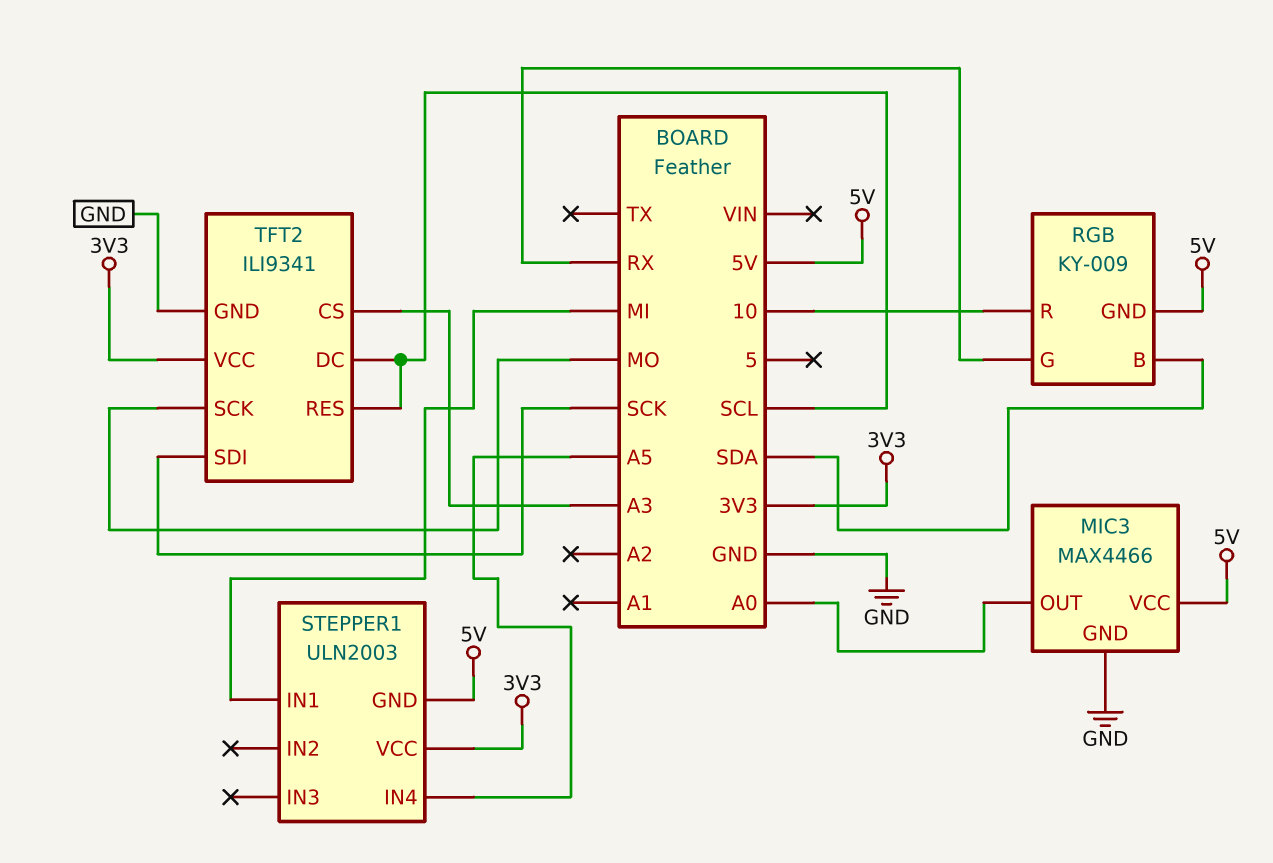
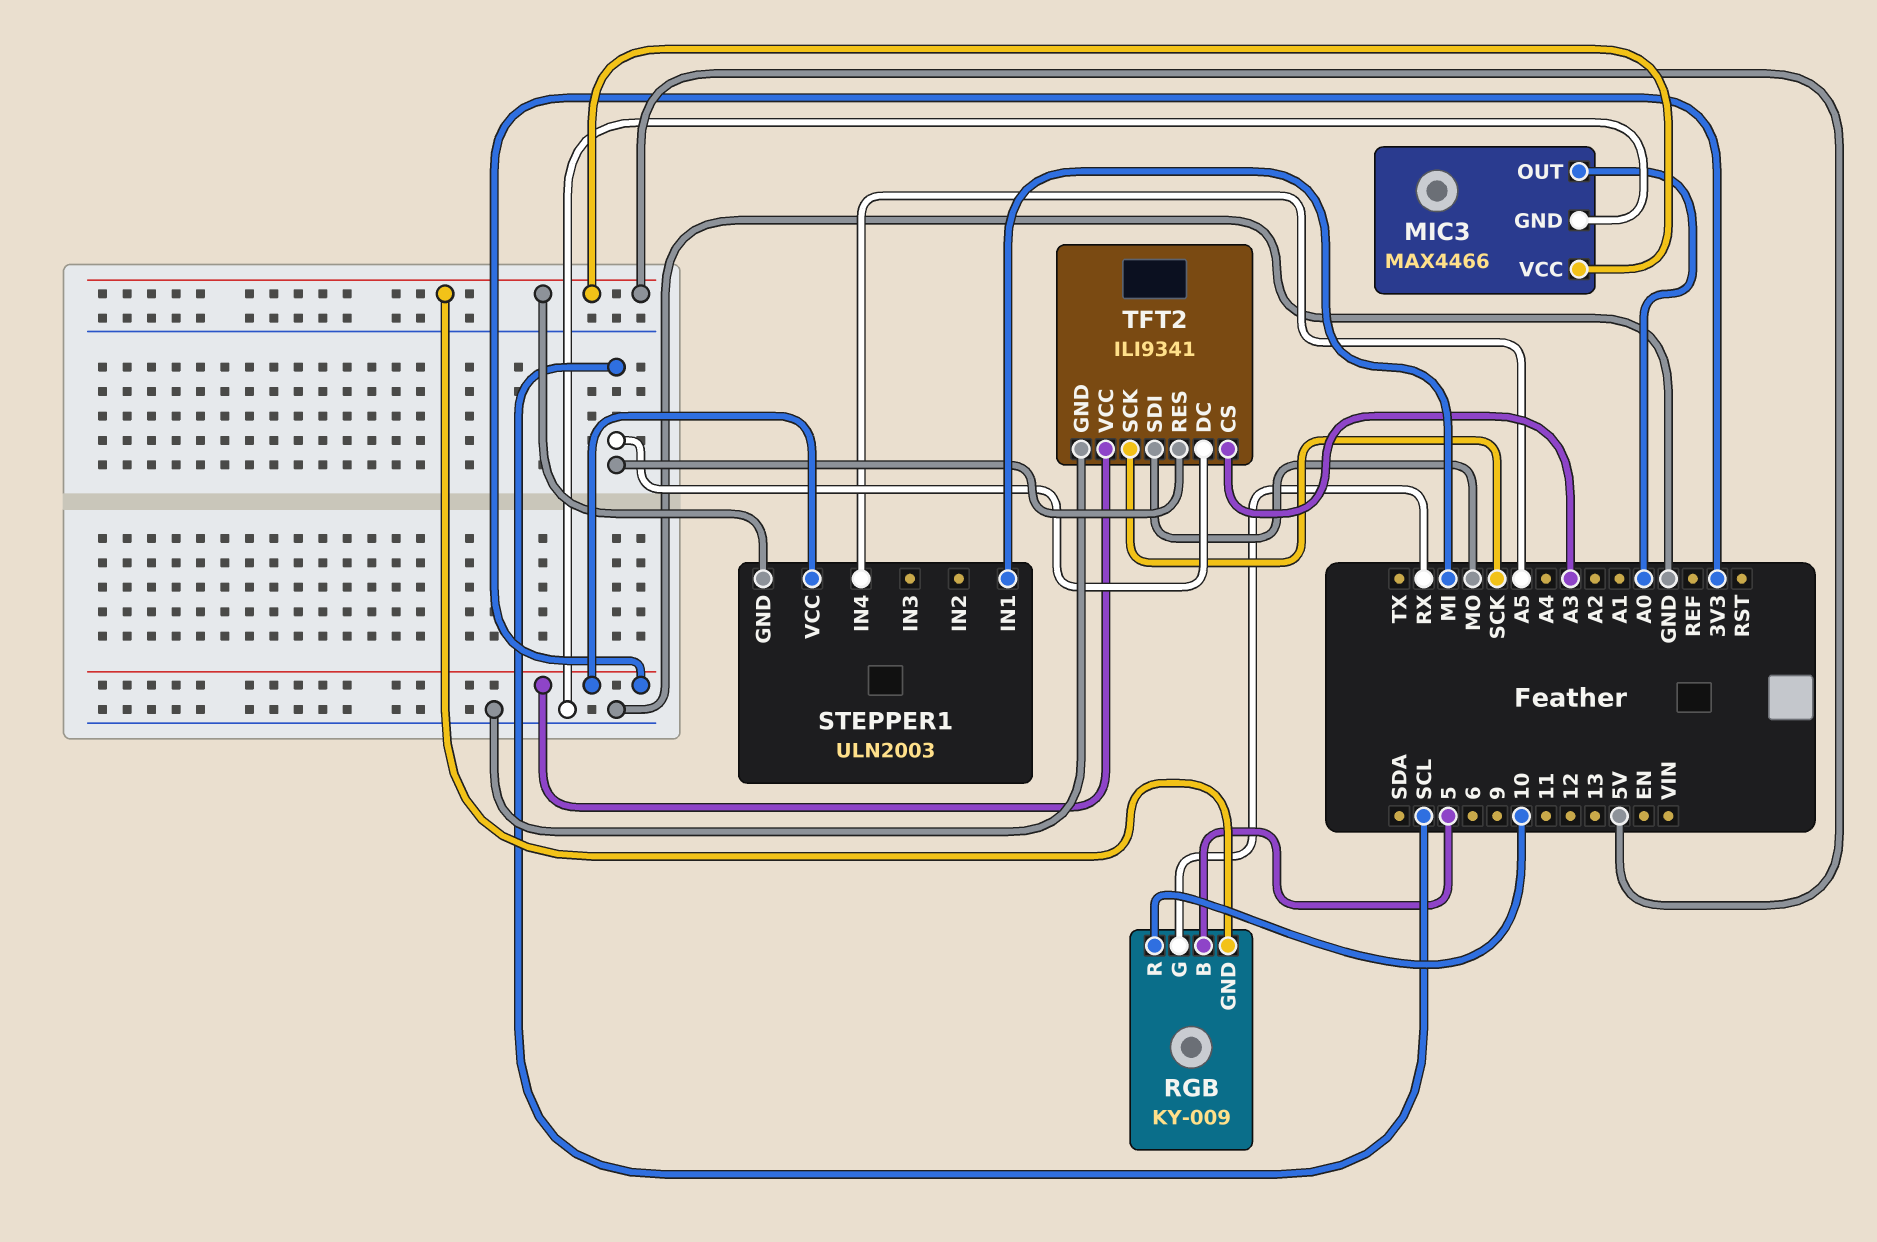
RGB pin B: SDA -> 5
TFT2 pin SCK: MO -> SCK
TFT2 pin SDI: SCK -> MO

